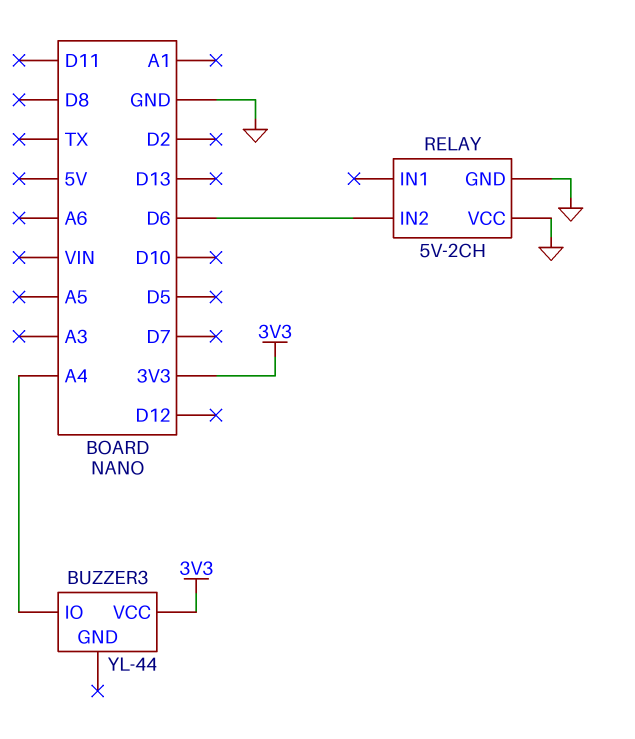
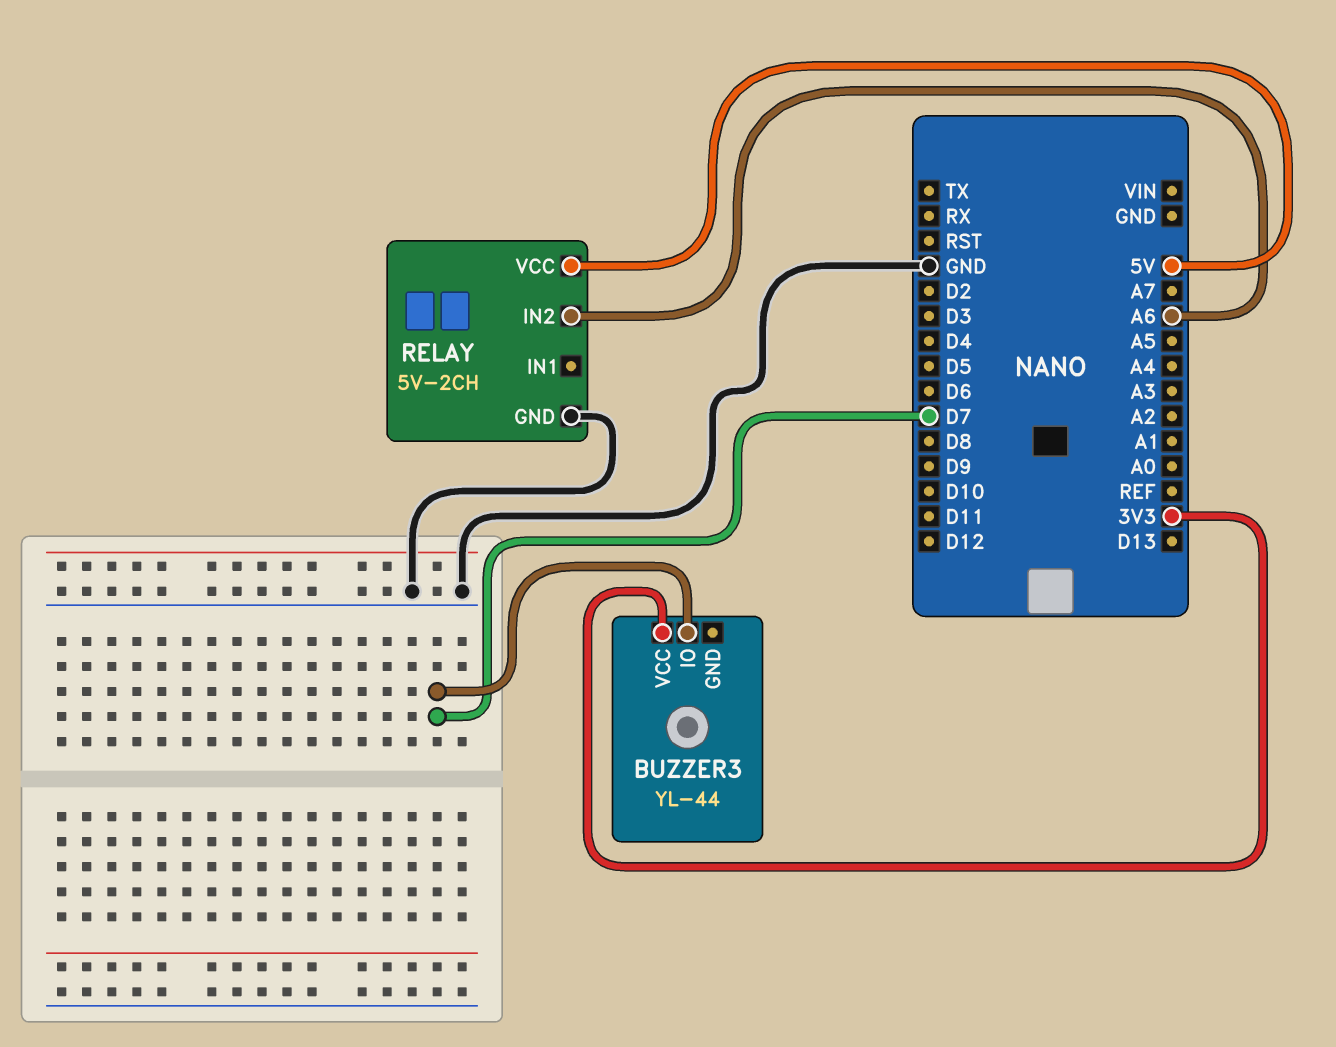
BUZZER3 pin IO: A4 -> D7
RELAY pin IN2: D6 -> A6
RELAY pin VCC: GND -> 5V

